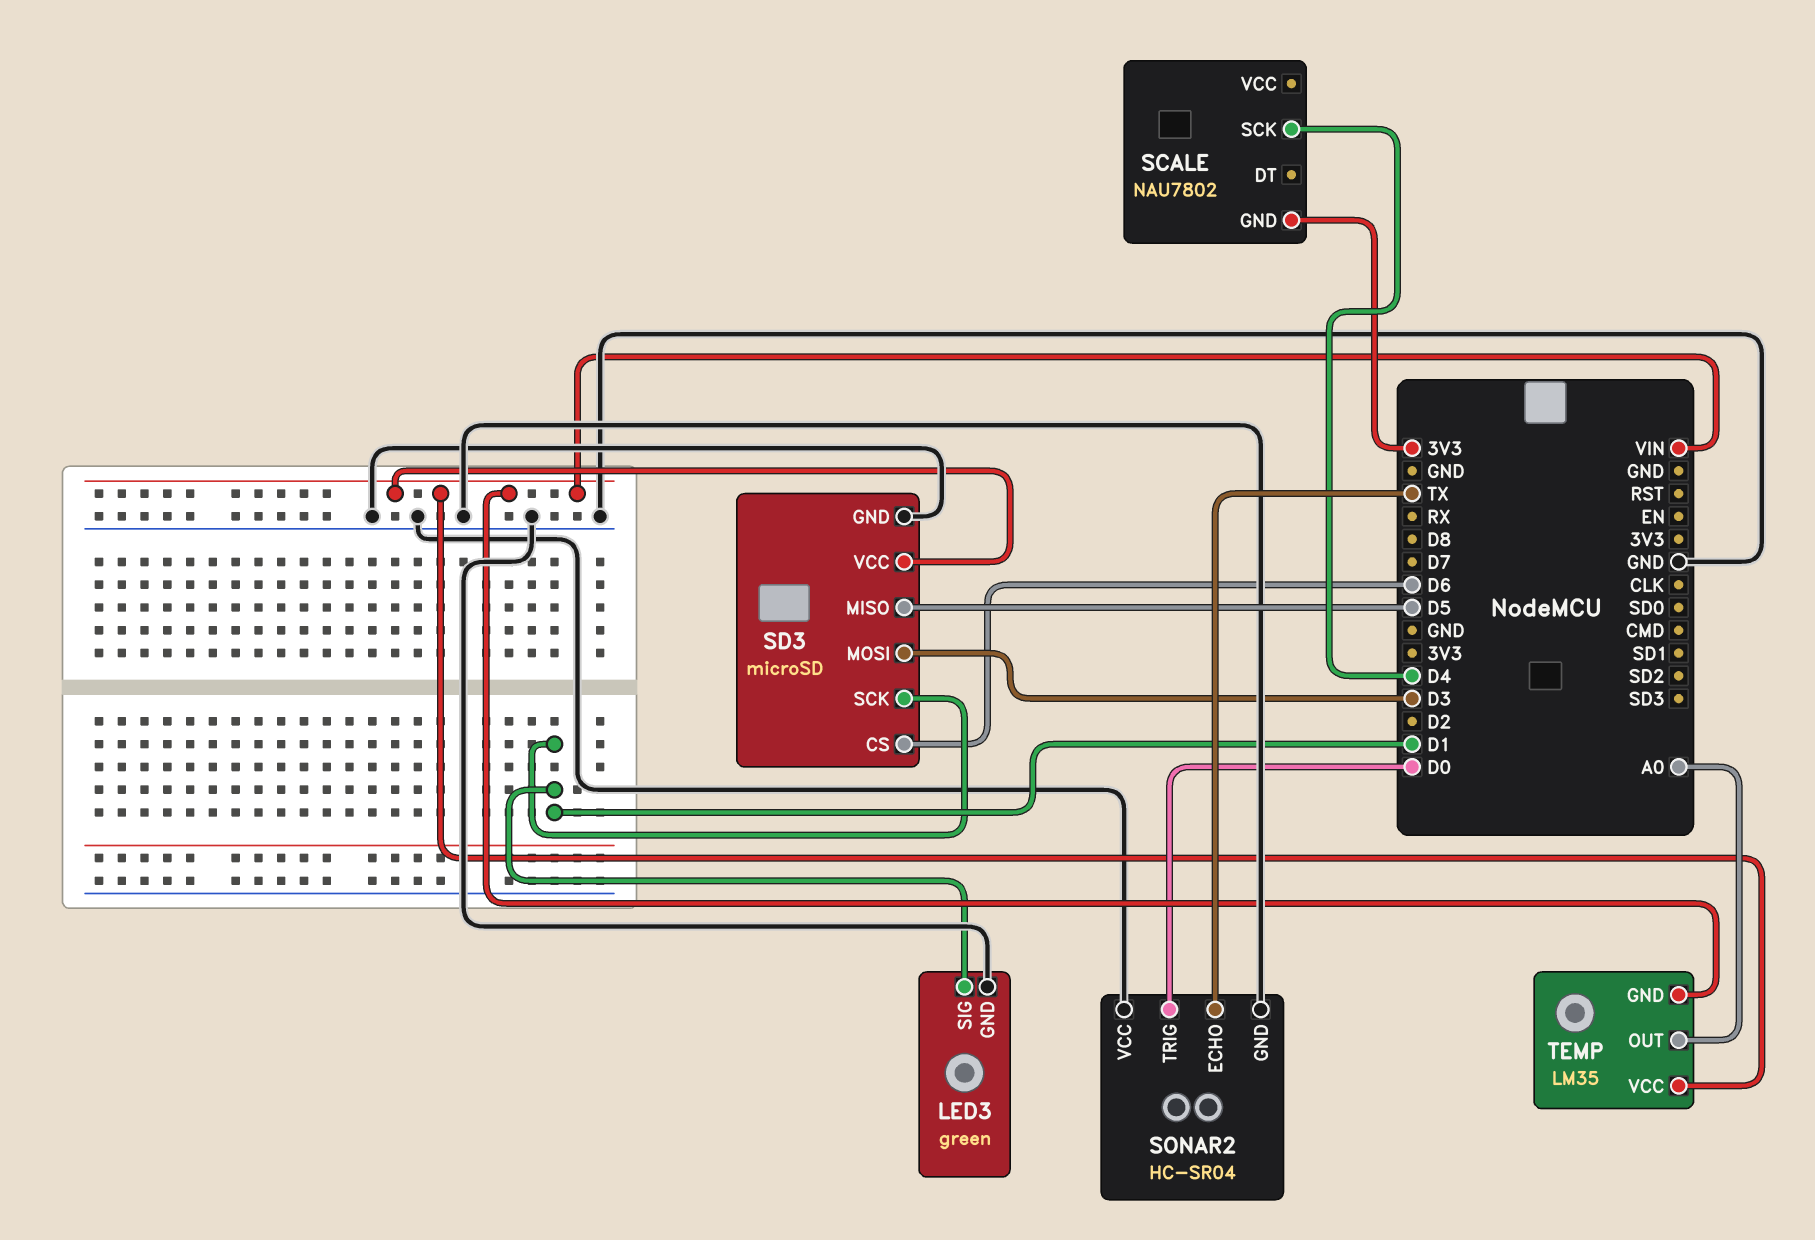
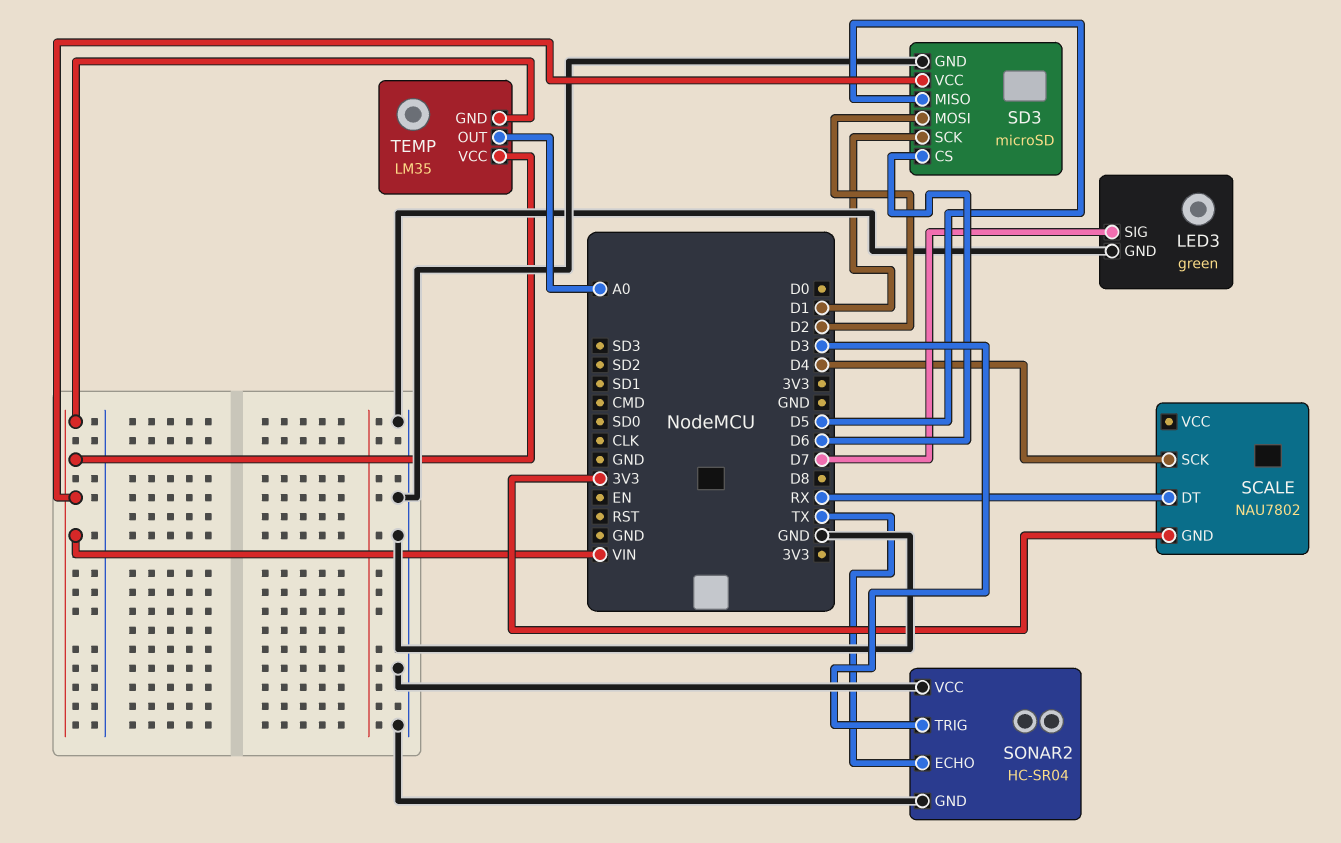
LED3 pin SIG: D1 -> D7
SCALE pin DT: none -> RX
SD3 pin MOSI: D3 -> D2
SONAR2 pin TRIG: D0 -> D3

